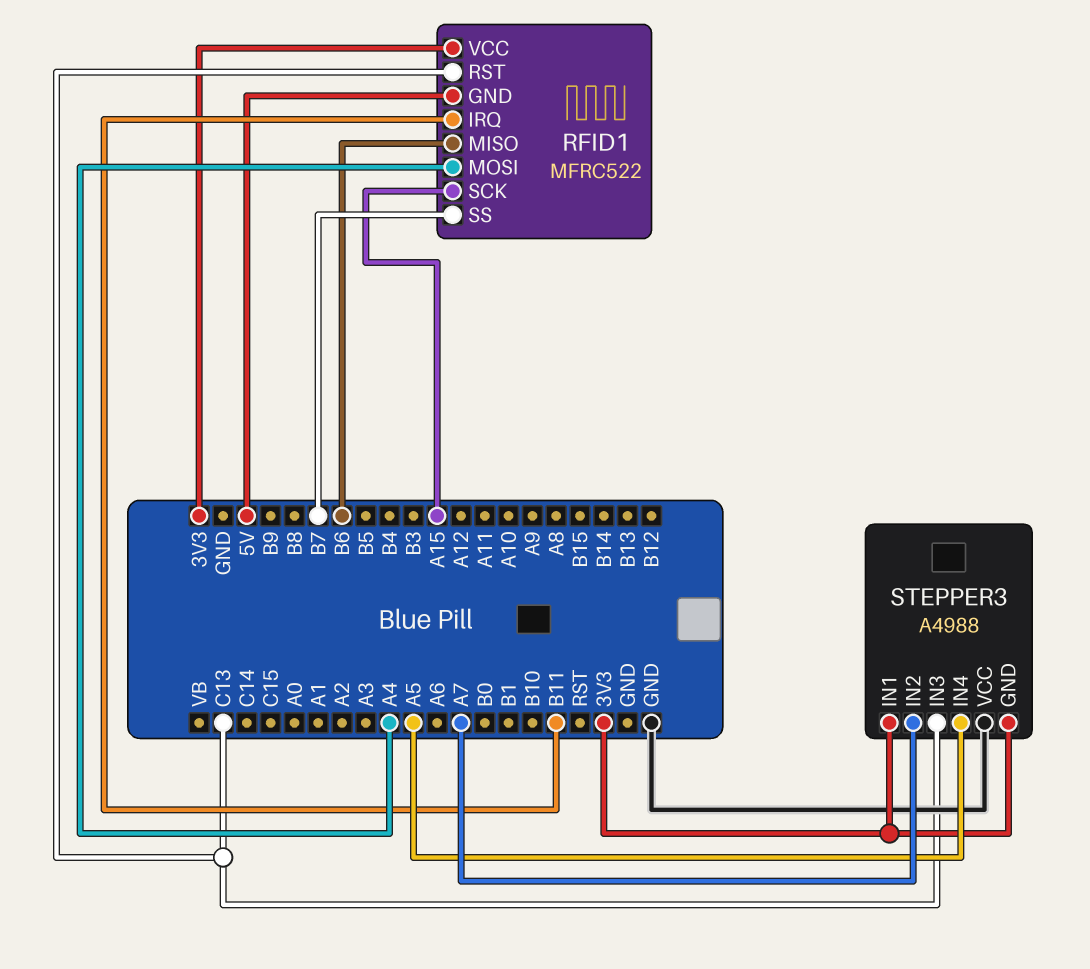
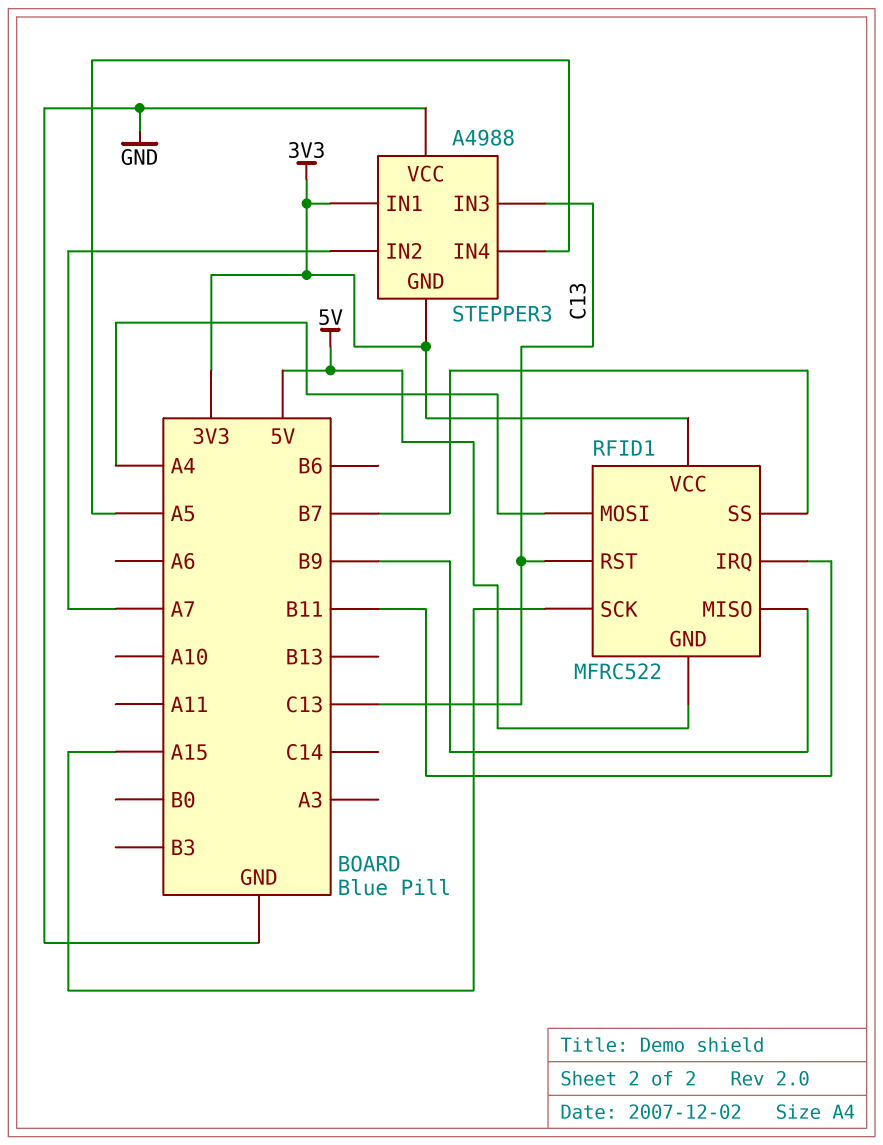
RFID1 pin MISO: B6 -> B9

